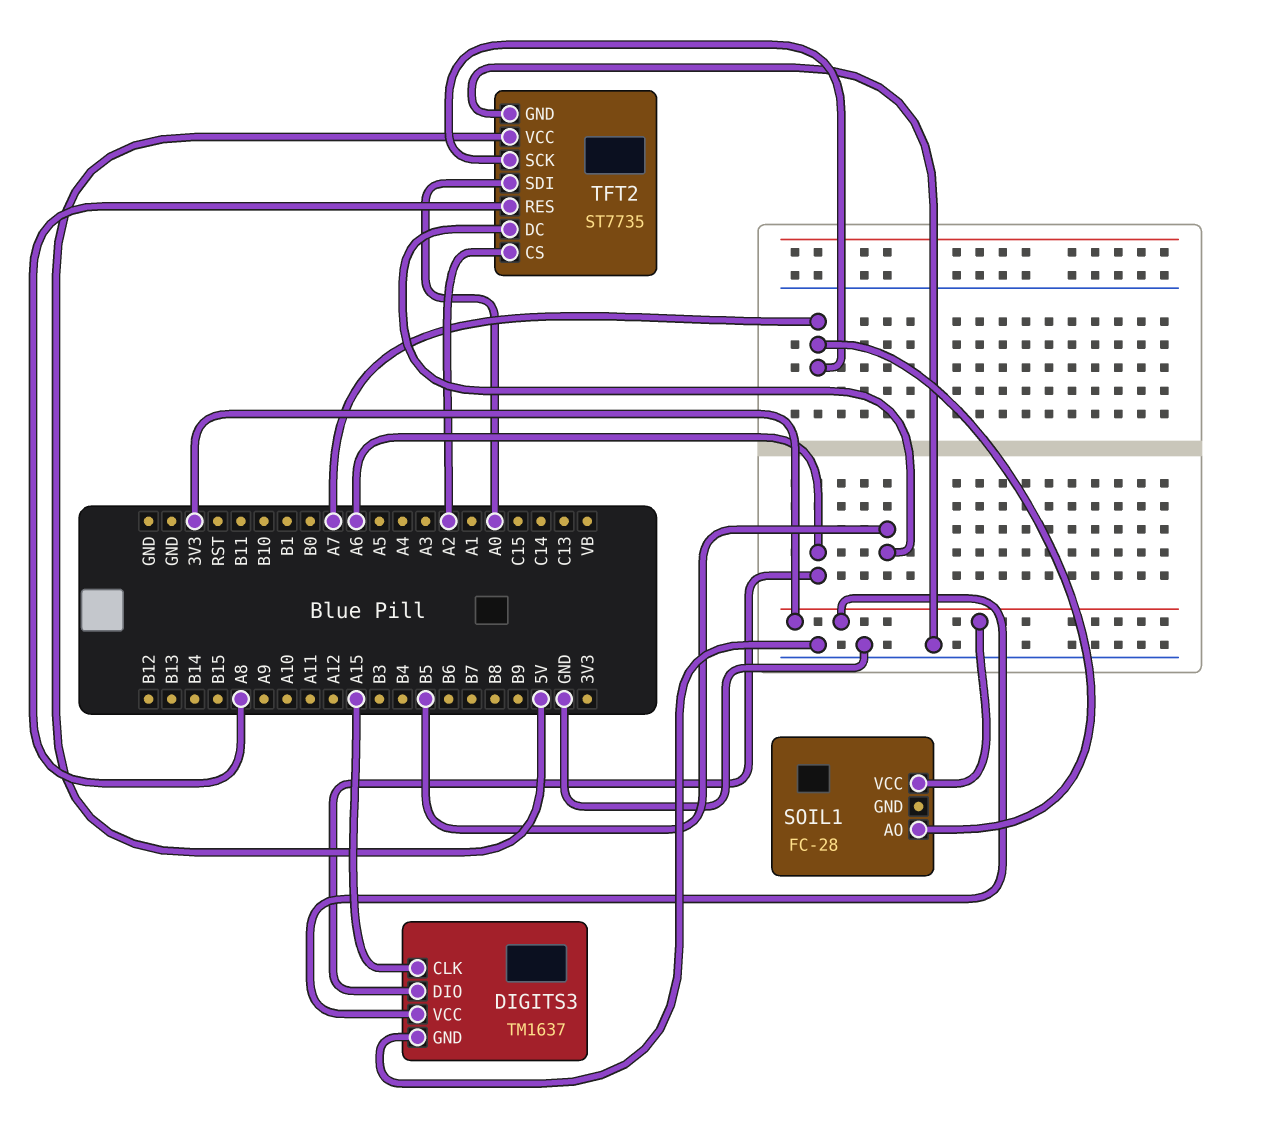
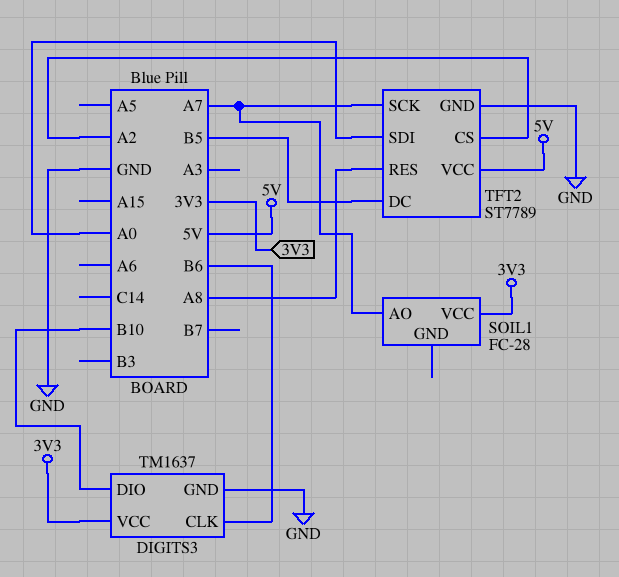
DIGITS3 pin CLK: A15 -> B6
DIGITS3 pin DIO: A6 -> B10
TFT2: ST7735 -> ST7789

